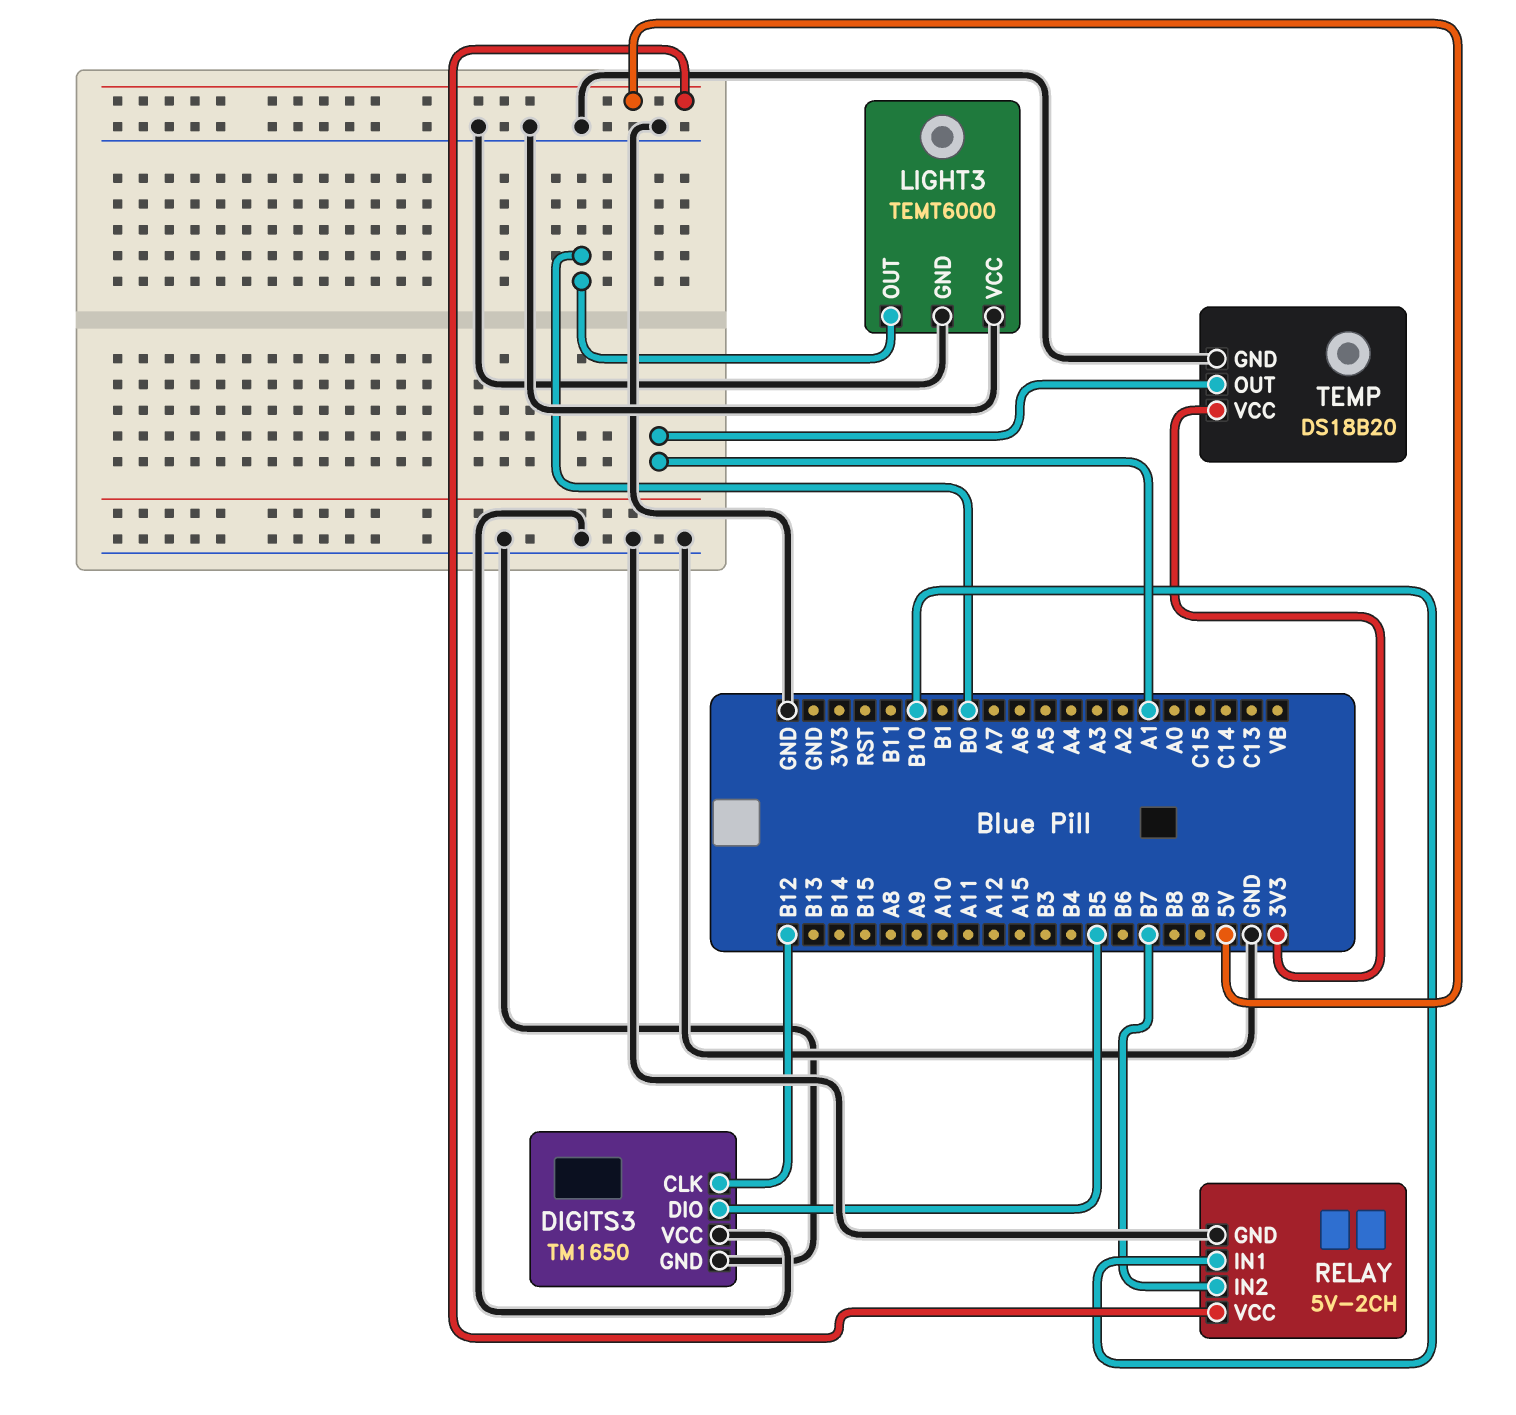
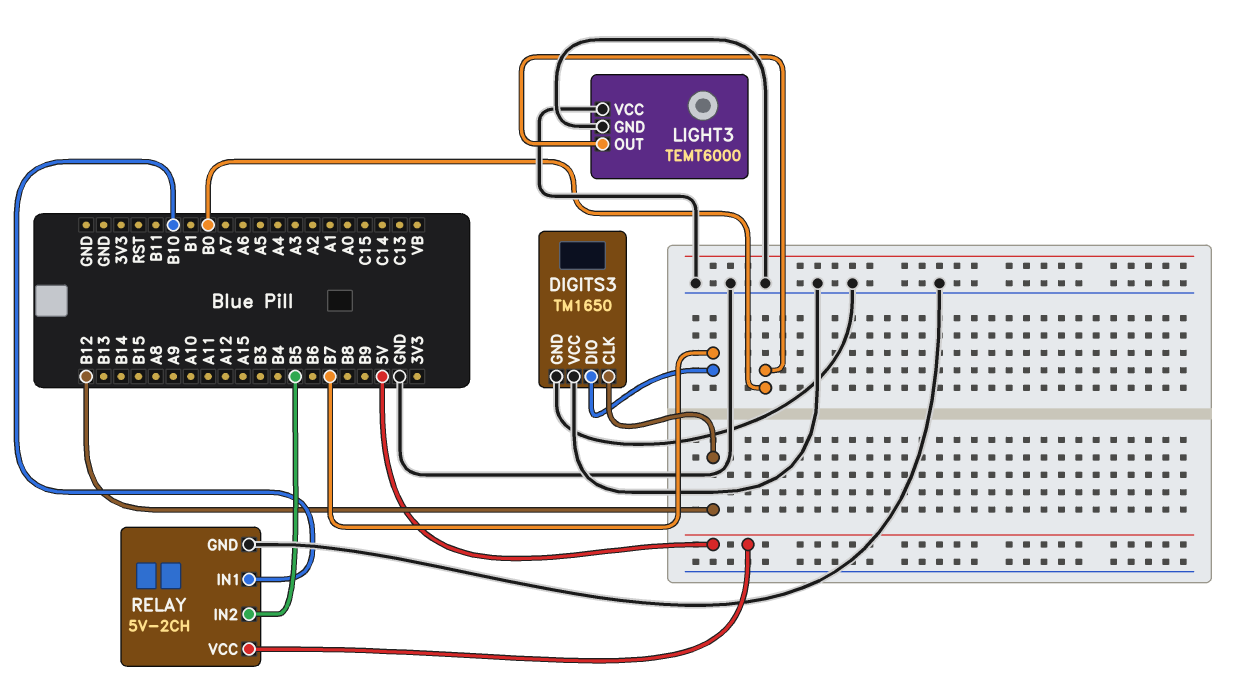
DIGITS3 pin DIO: B5 -> B7
RELAY pin IN2: B7 -> B5
TEMP: DS18B20 -> none
TEMP pin GND: GND -> none
TEMP pin OUT: A1 -> none
TEMP pin VCC: 3V3 -> none

